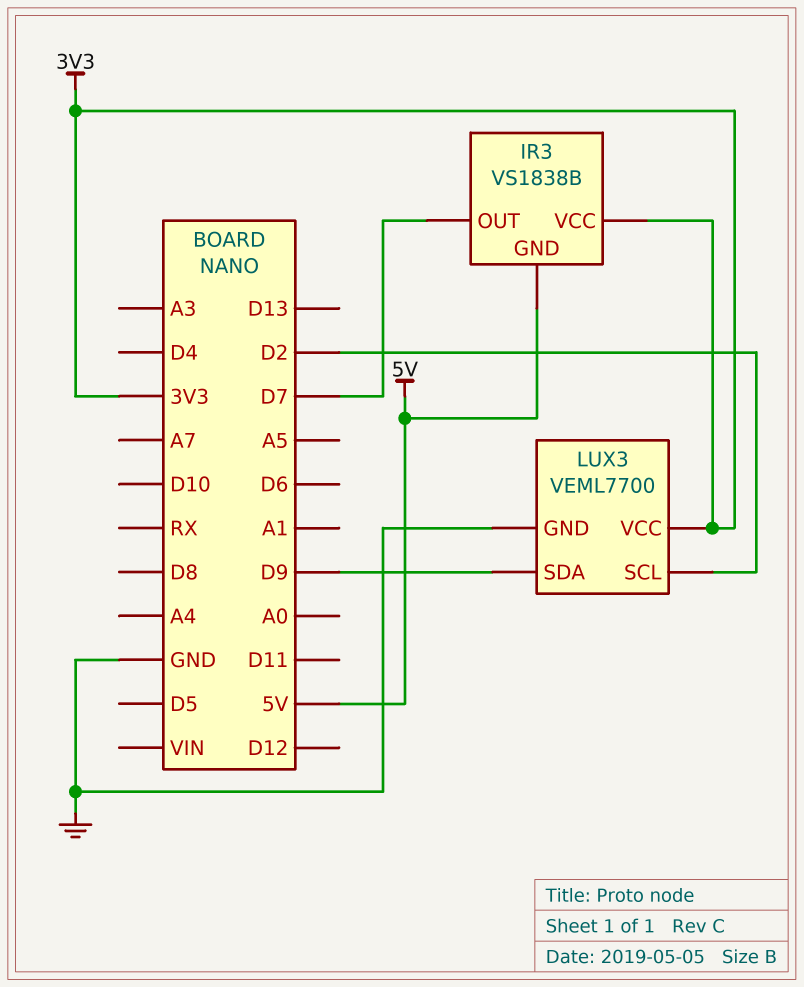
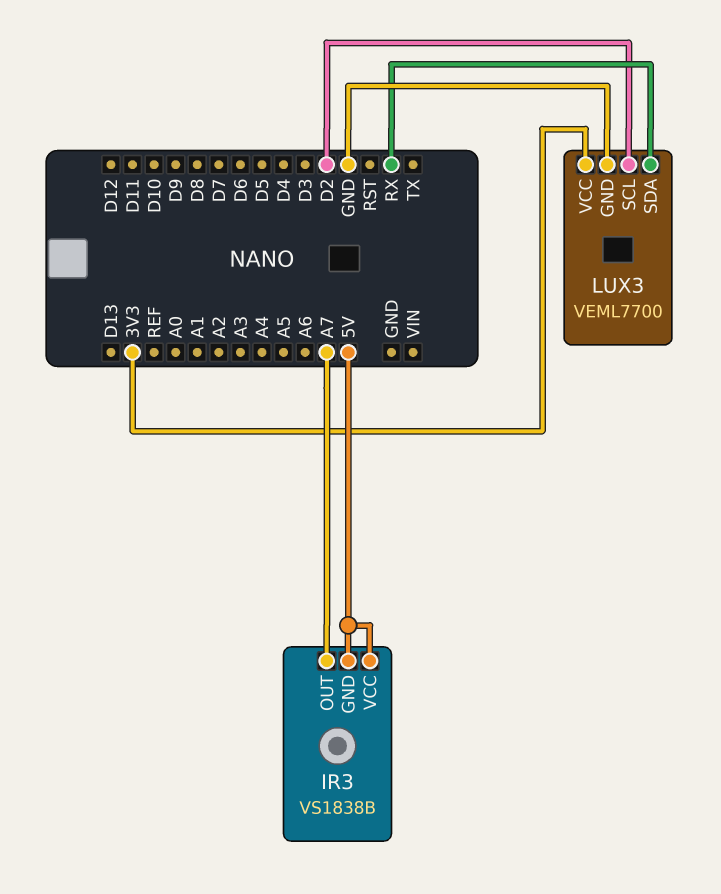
IR3 pin OUT: D7 -> A7
IR3 pin VCC: 3V3 -> 5V
LUX3 pin SDA: D9 -> RX

